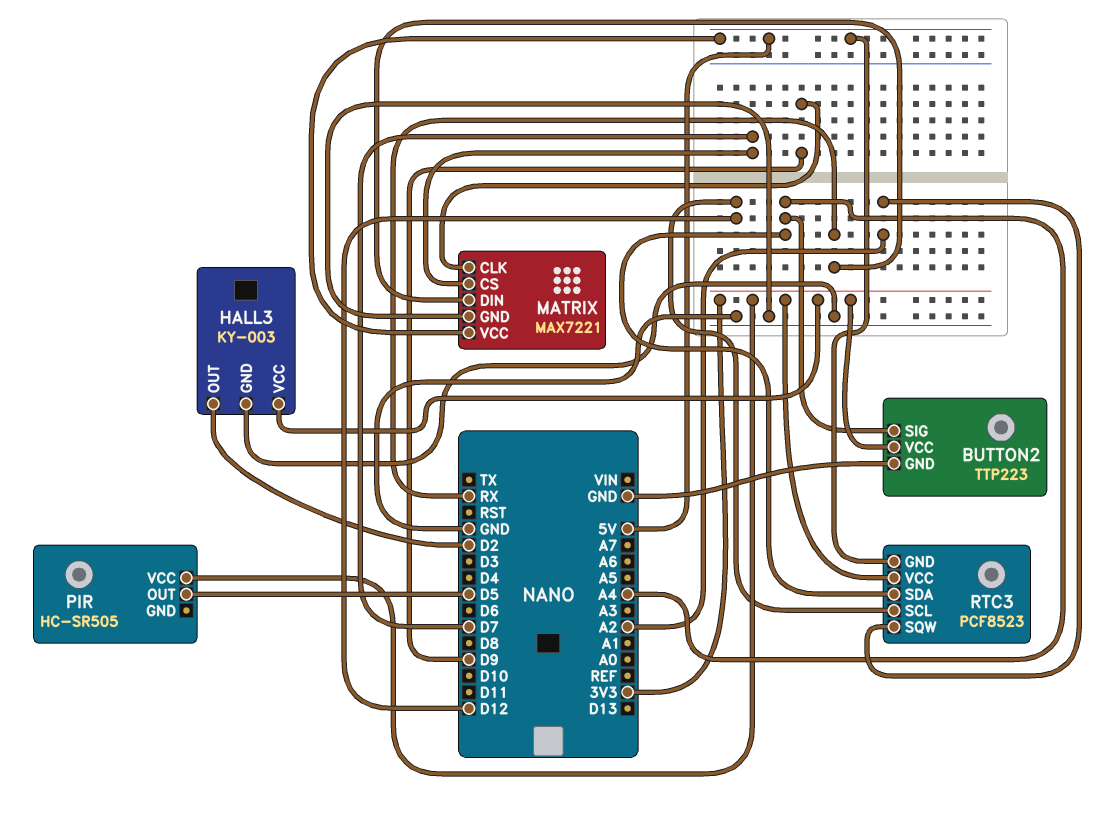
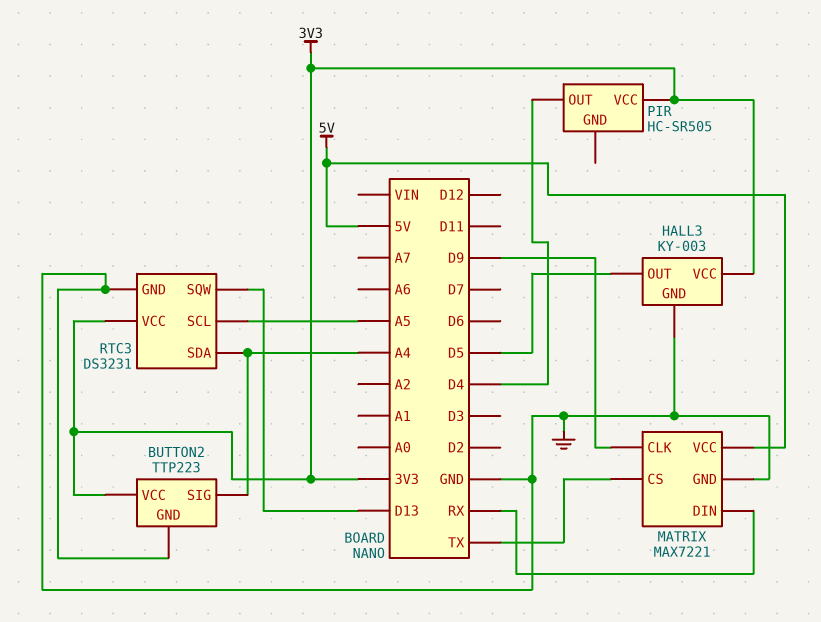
HALL3 pin OUT: D2 -> D5
MATRIX pin CS: D7 -> TX
PIR pin OUT: D5 -> D4
RTC3: PCF8523 -> DS3231
RTC3 pin GND: 5V -> GND
RTC3 pin SCL: D12 -> A5
RTC3 pin SQW: A2 -> D13

